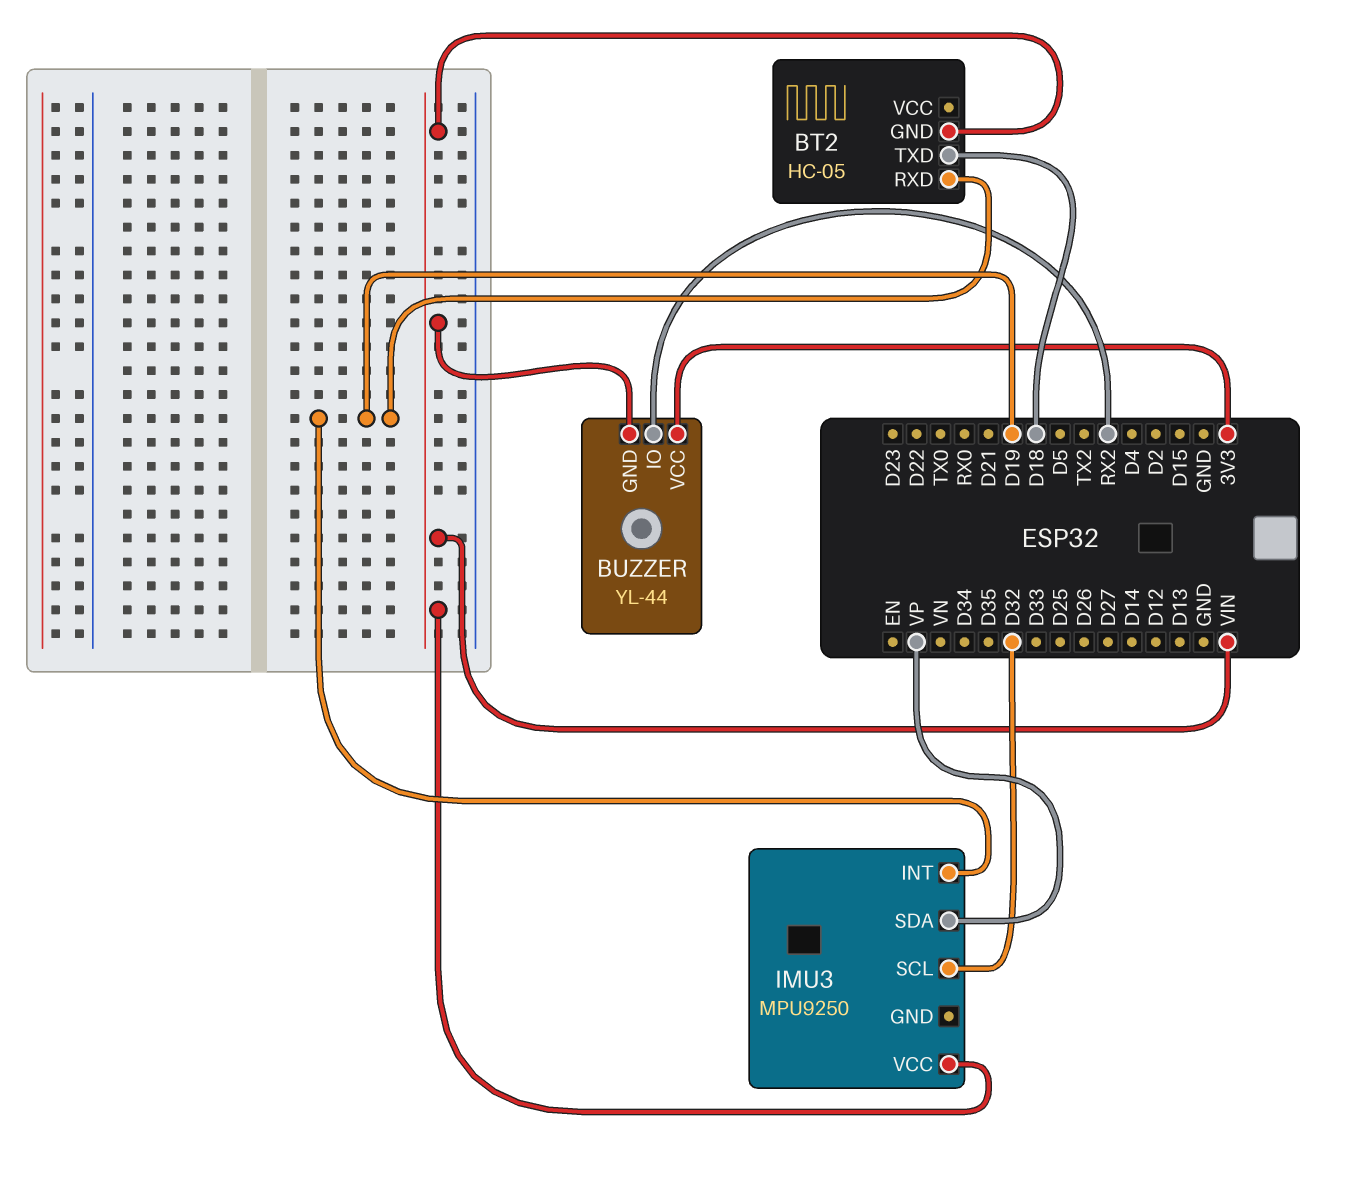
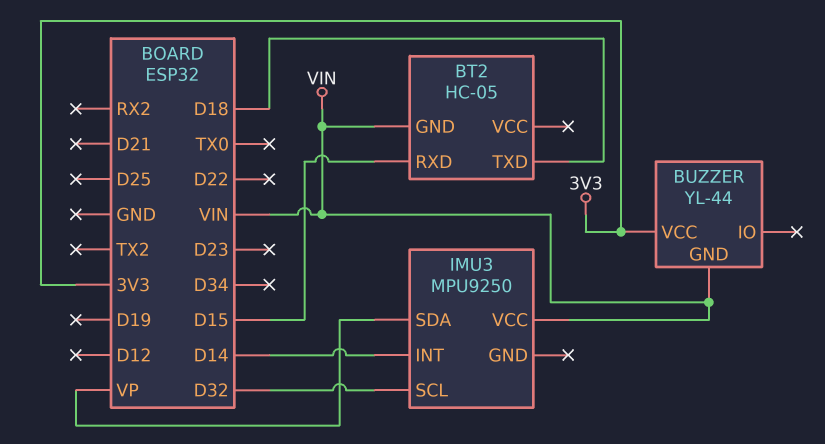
BT2 pin RXD: D19 -> D15
BUZZER pin IO: RX2 -> none
IMU3 pin INT: D19 -> D14

